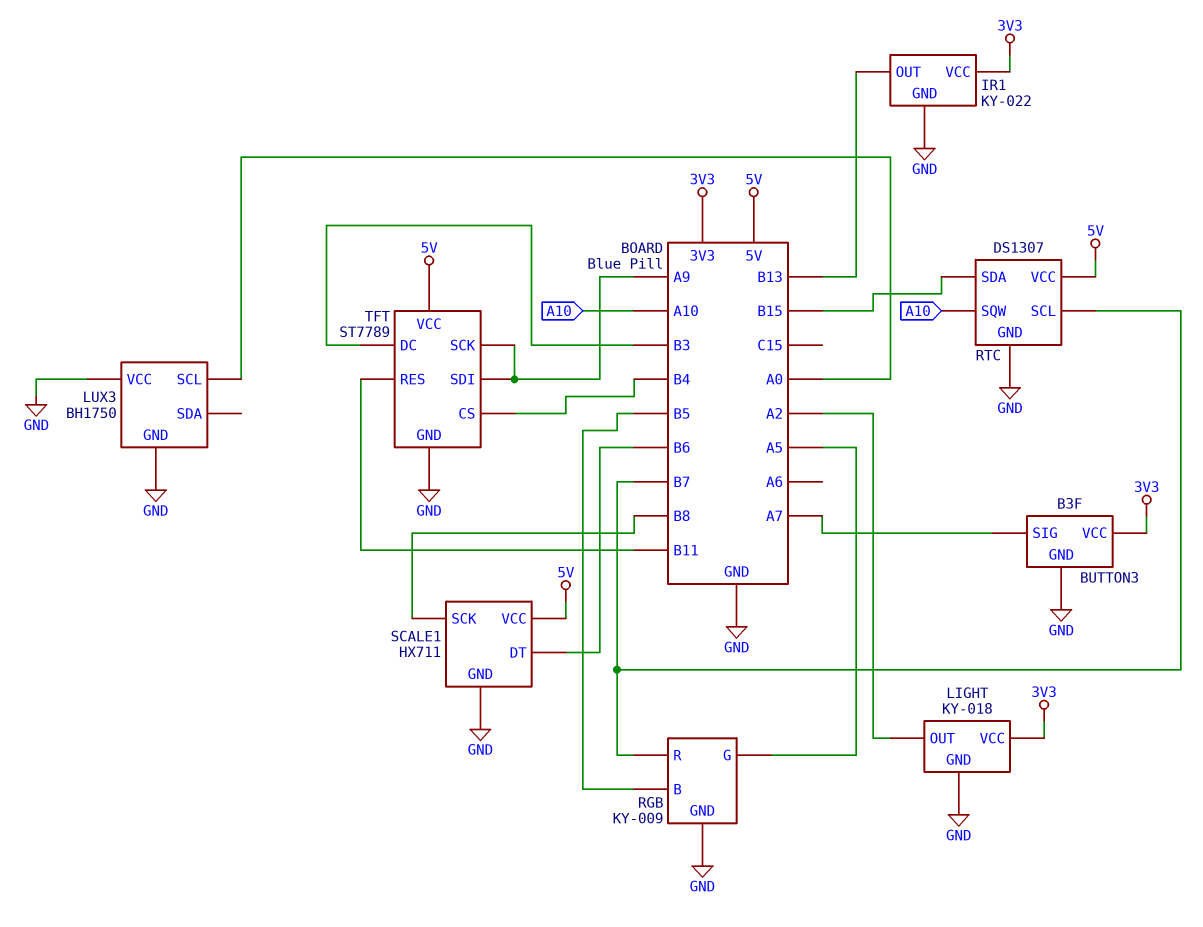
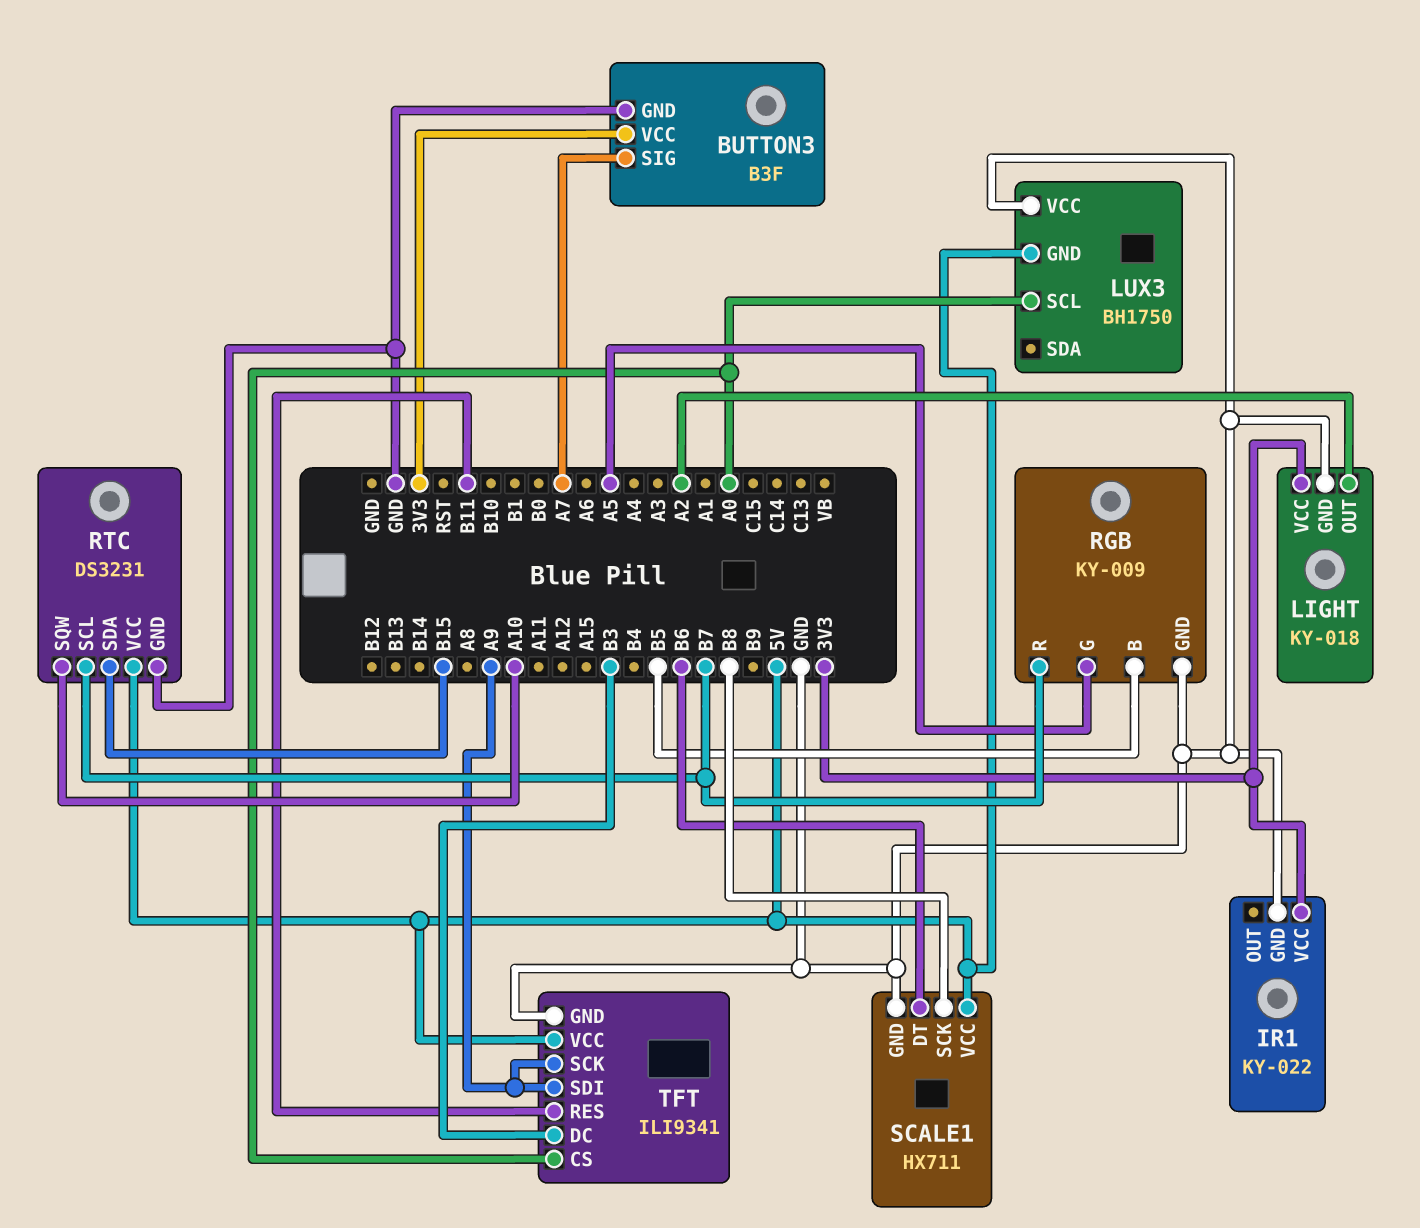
IR1 pin OUT: B13 -> none
LUX3 pin GND: GND -> 5V
RTC: DS1307 -> DS3231
TFT: ST7789 -> ILI9341
TFT pin CS: B4 -> A0

